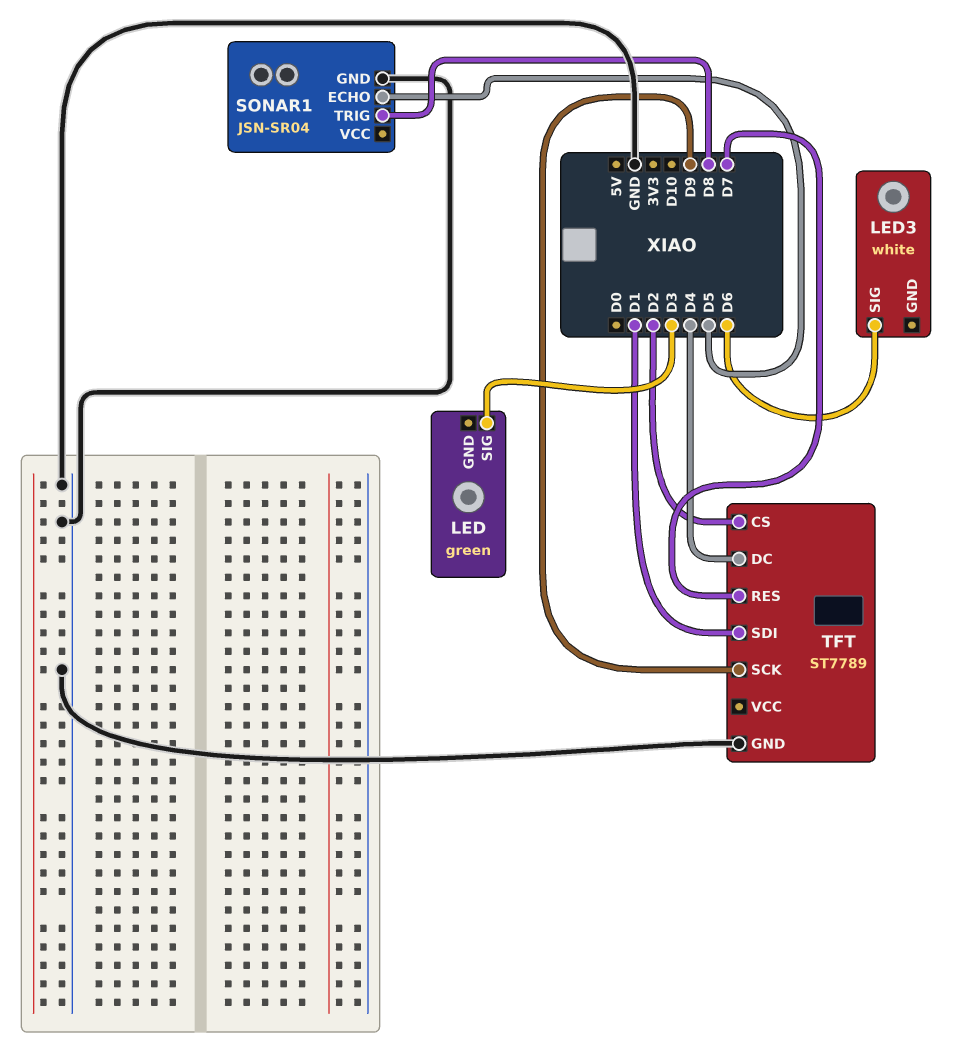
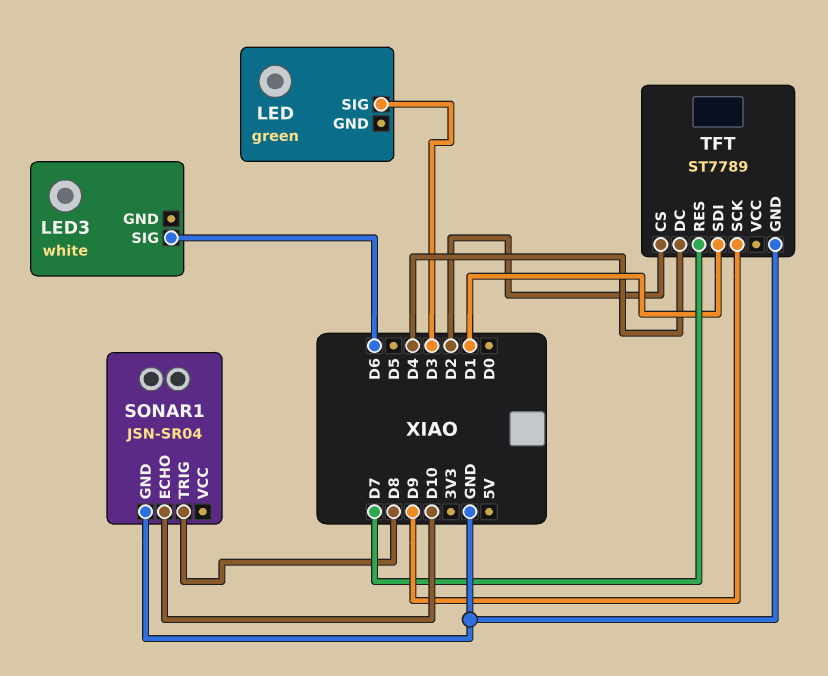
SONAR1 pin ECHO: D5 -> D10

